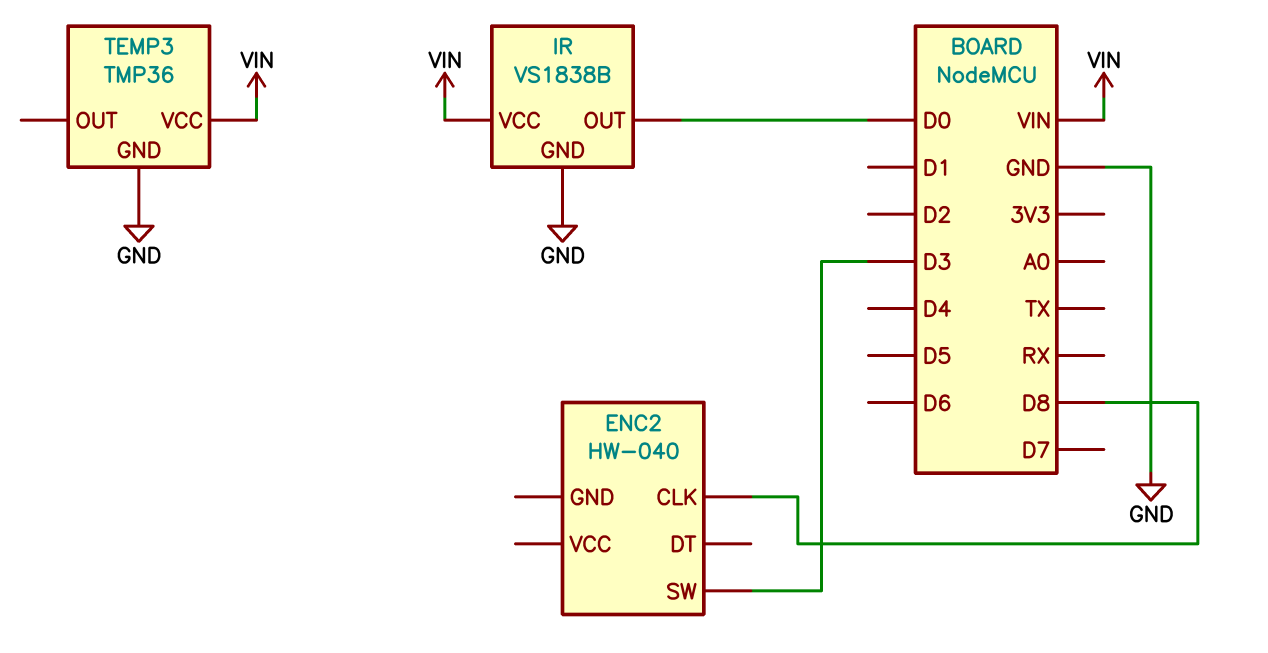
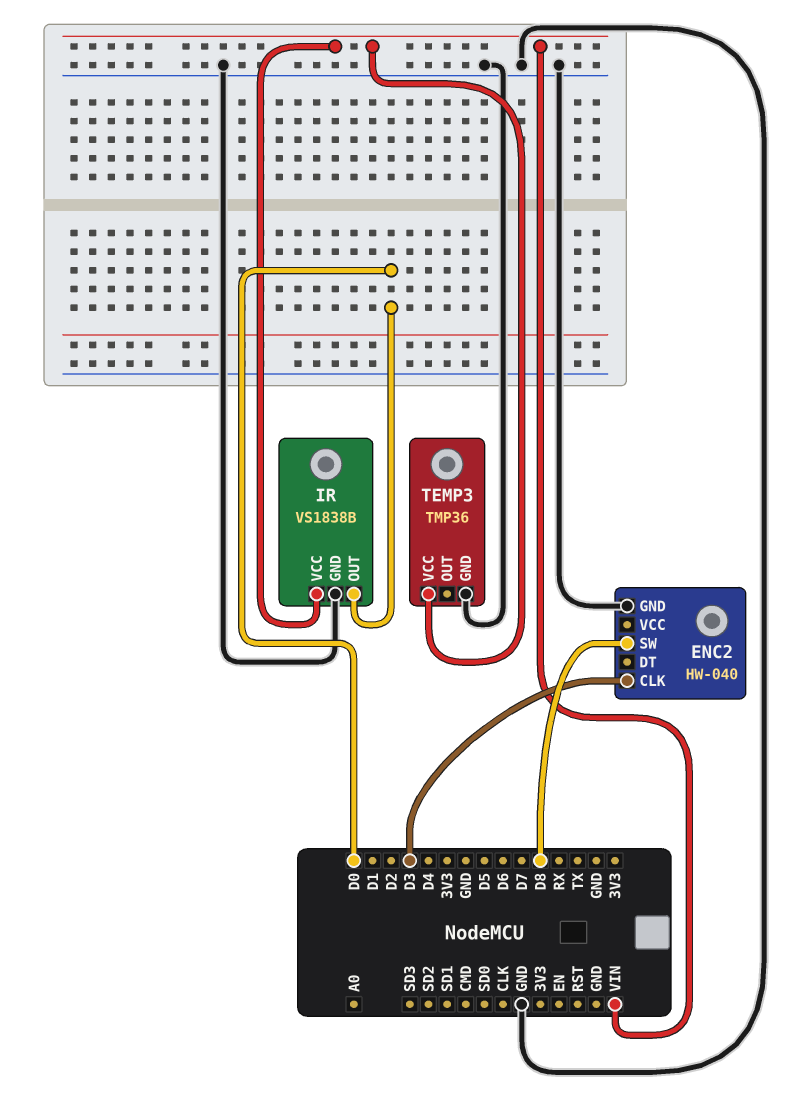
ENC2 pin CLK: D8 -> D3
ENC2 pin GND: none -> GND
ENC2 pin SW: D3 -> D8

